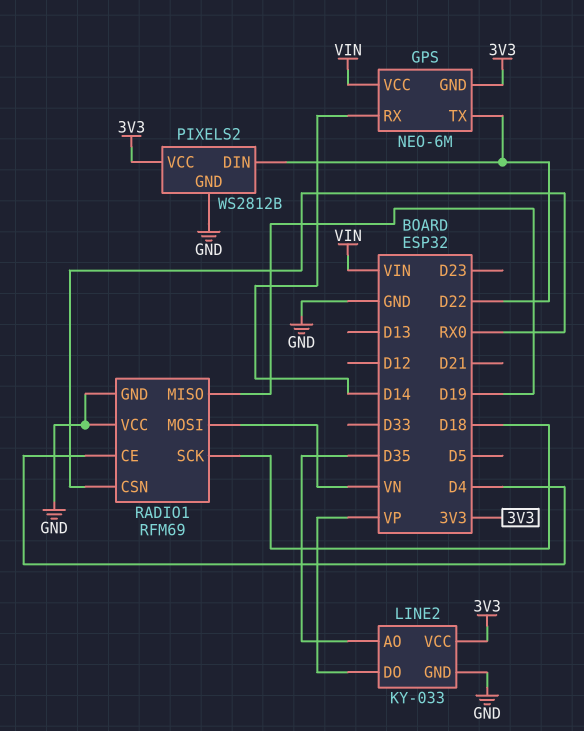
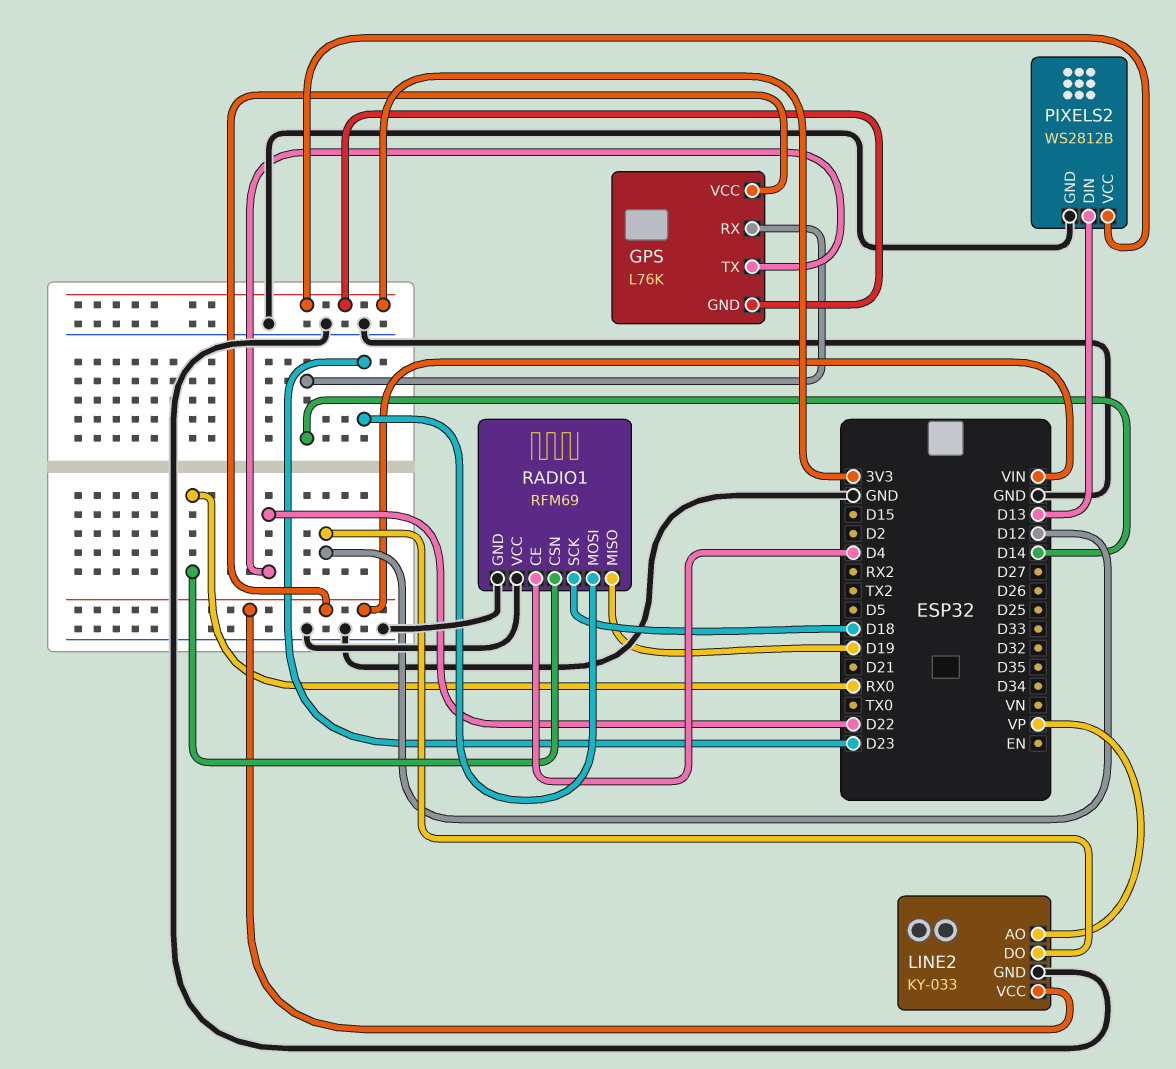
GPS: NEO-6M -> L76K
LINE2 pin AO: D35 -> VP
LINE2 pin DO: VP -> D12
LINE2 pin VCC: 3V3 -> VIN
PIXELS2 pin DIN: D22 -> D13
RADIO1 pin MOSI: VN -> D23

